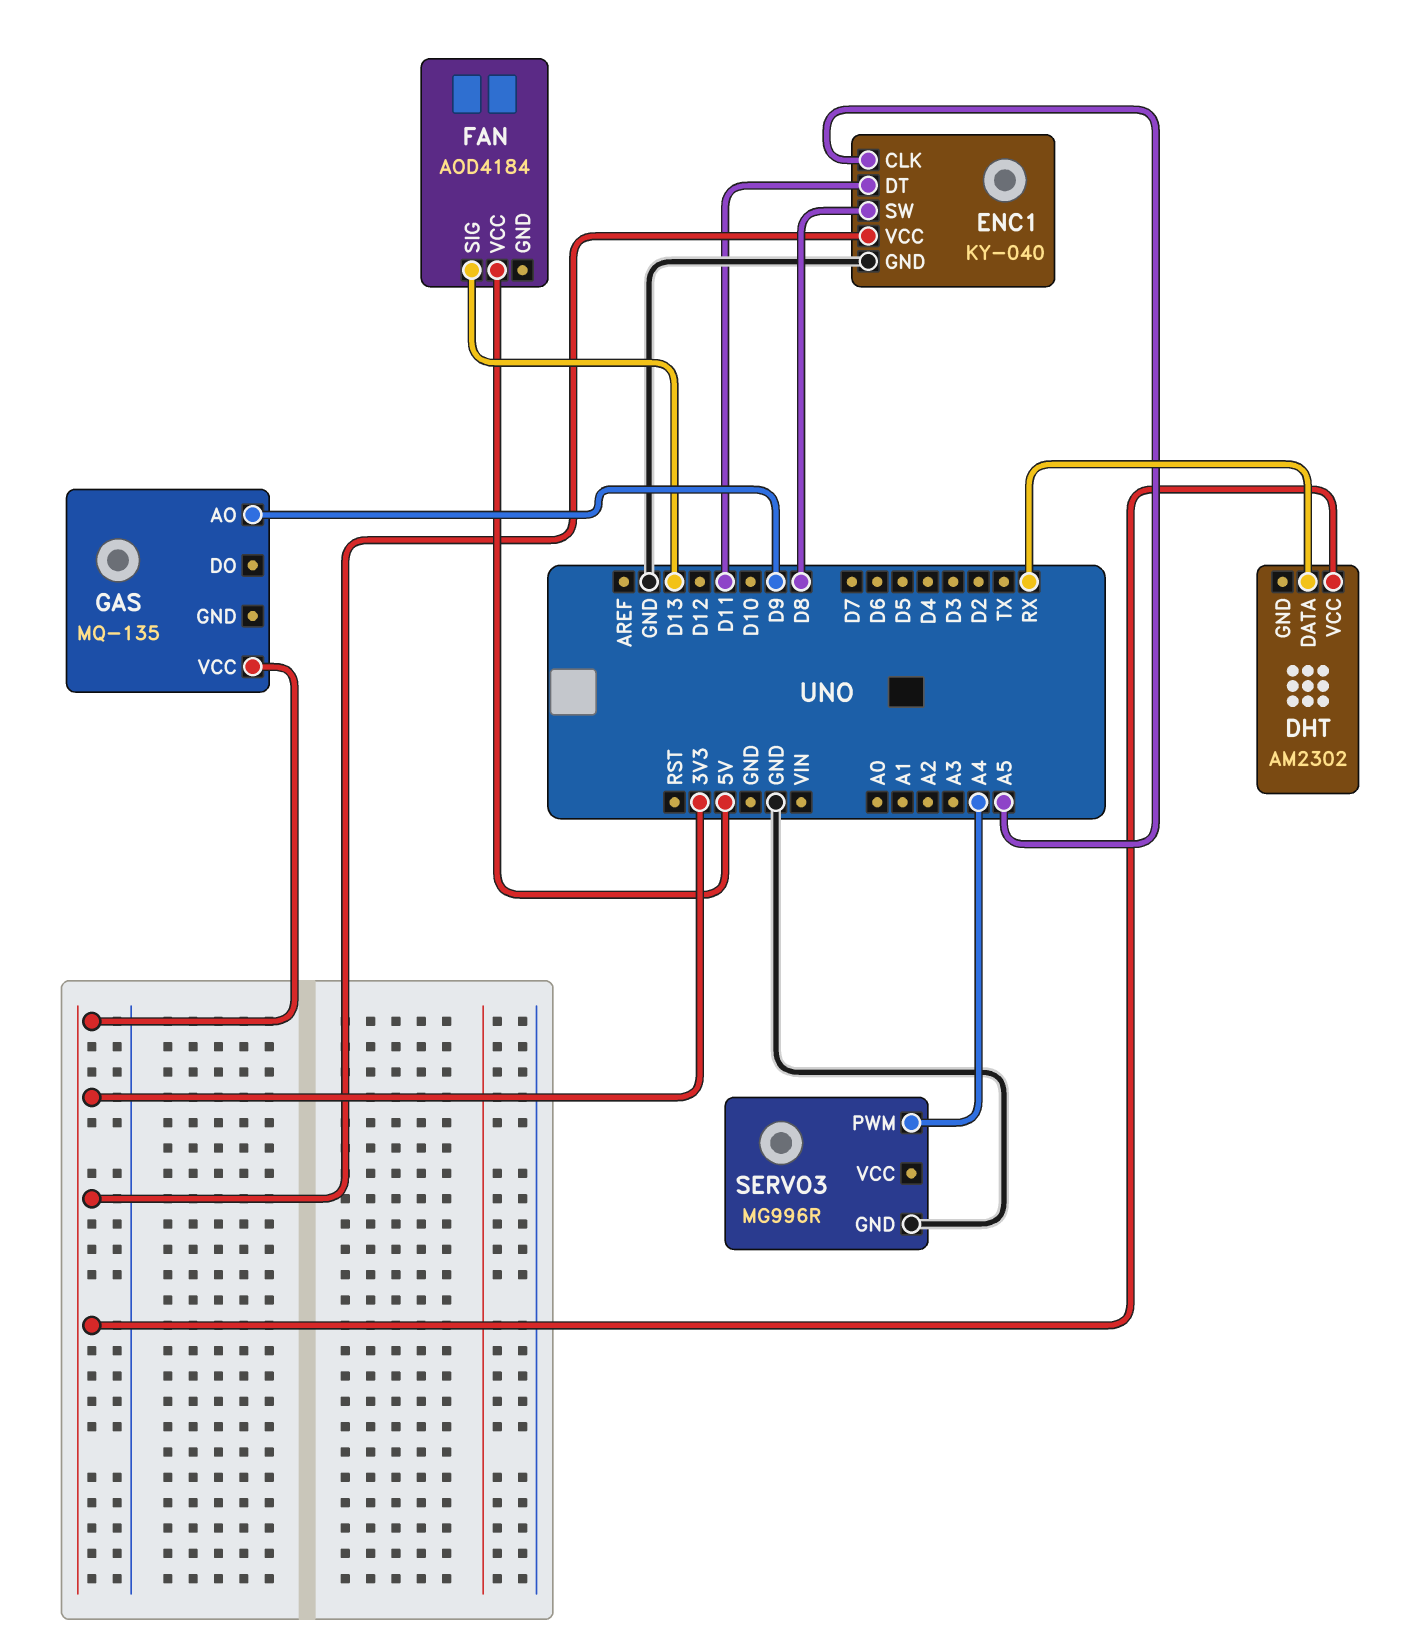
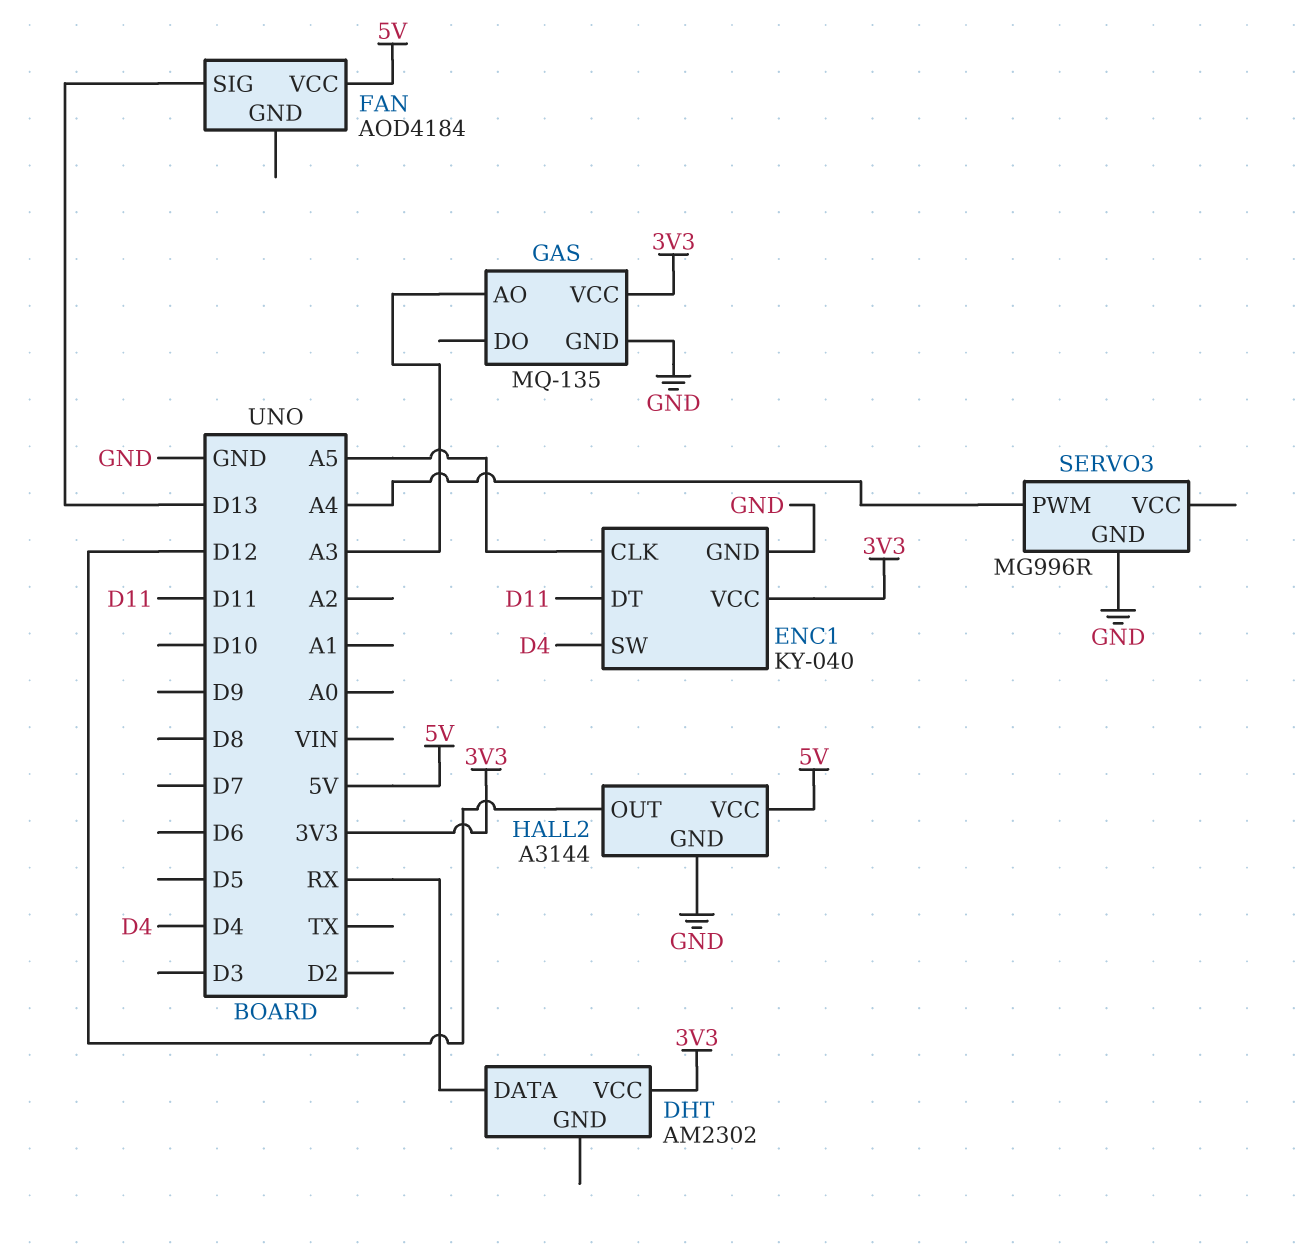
ENC1 pin SW: D8 -> D4
GAS pin AO: D9 -> A3
GAS pin GND: none -> GND
HALL2: none -> A3144
HALL2 pin GND: none -> GND
HALL2 pin OUT: none -> D12
HALL2 pin VCC: none -> 5V

